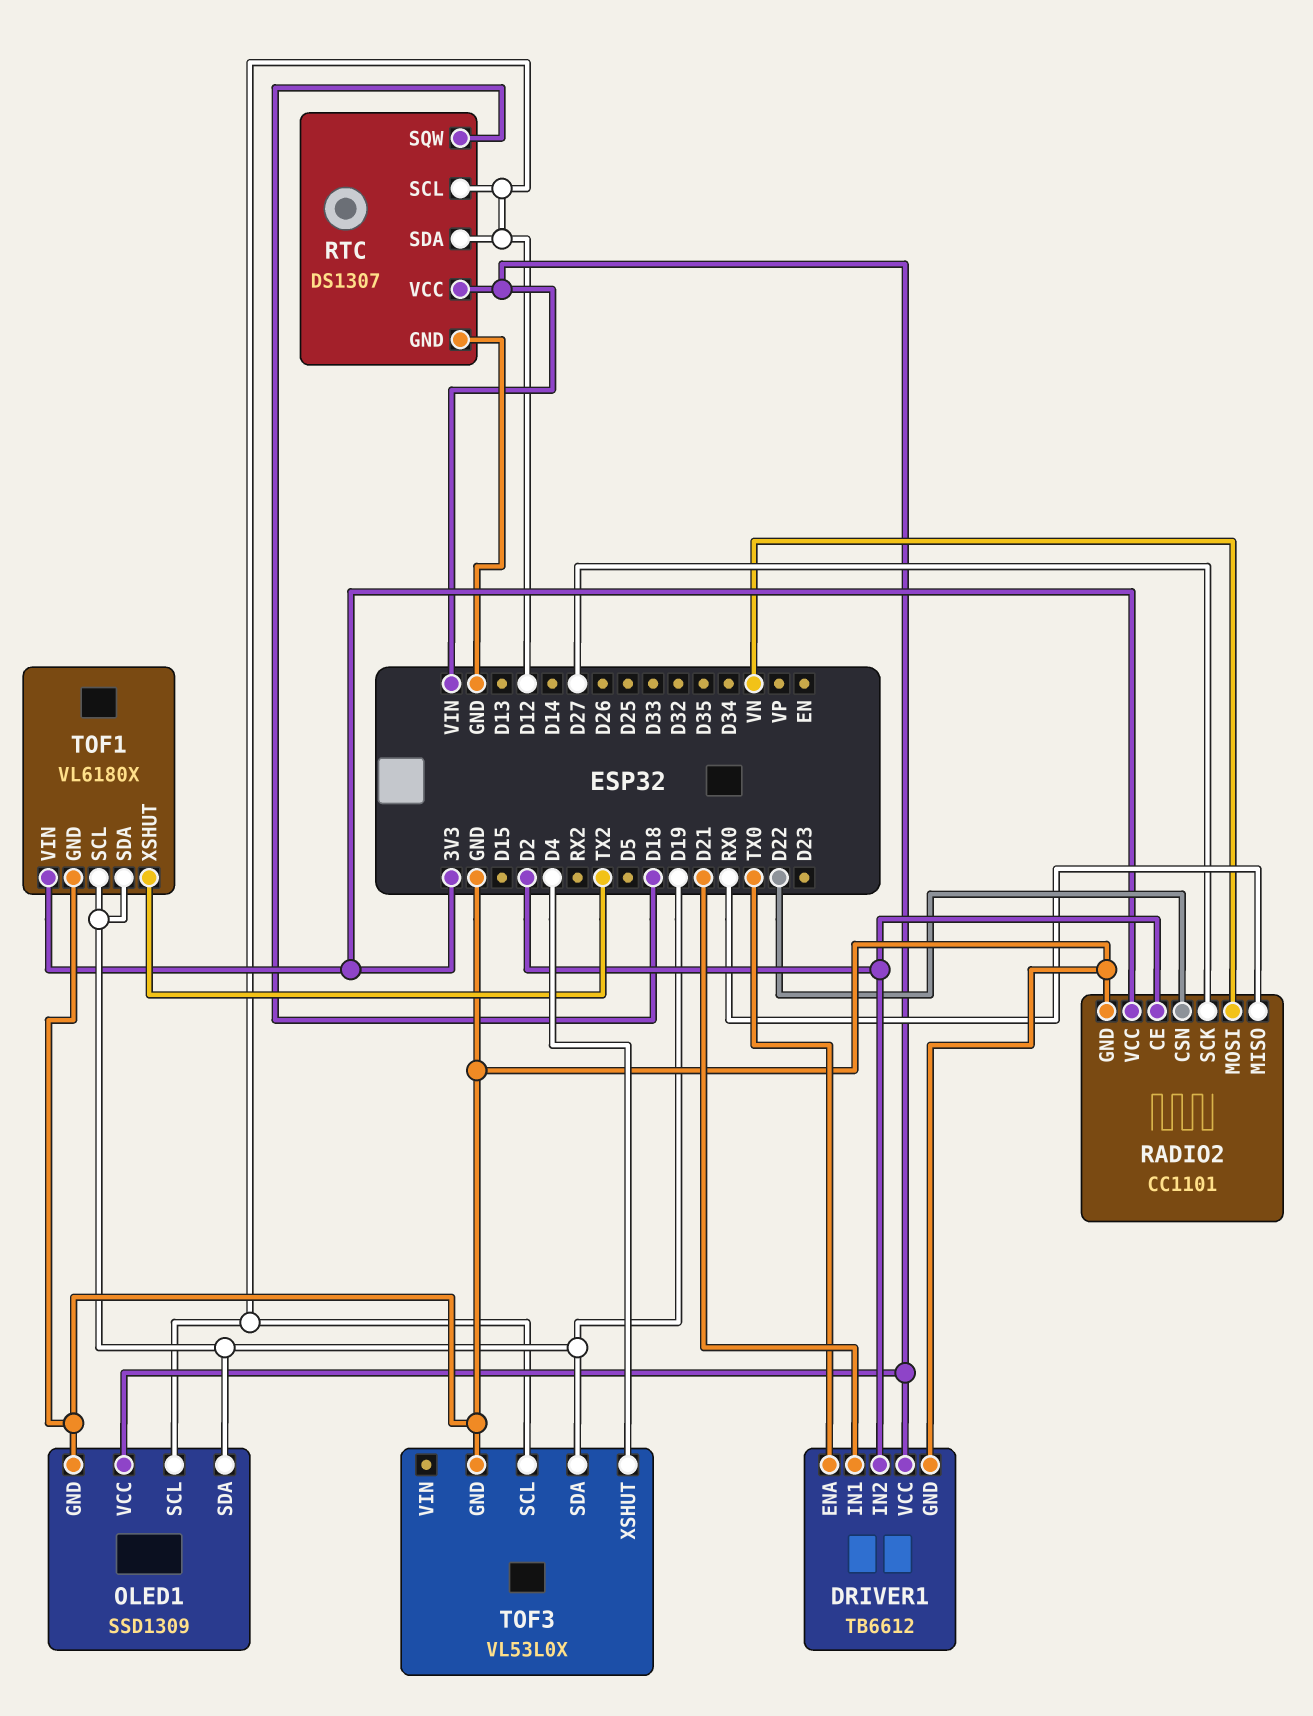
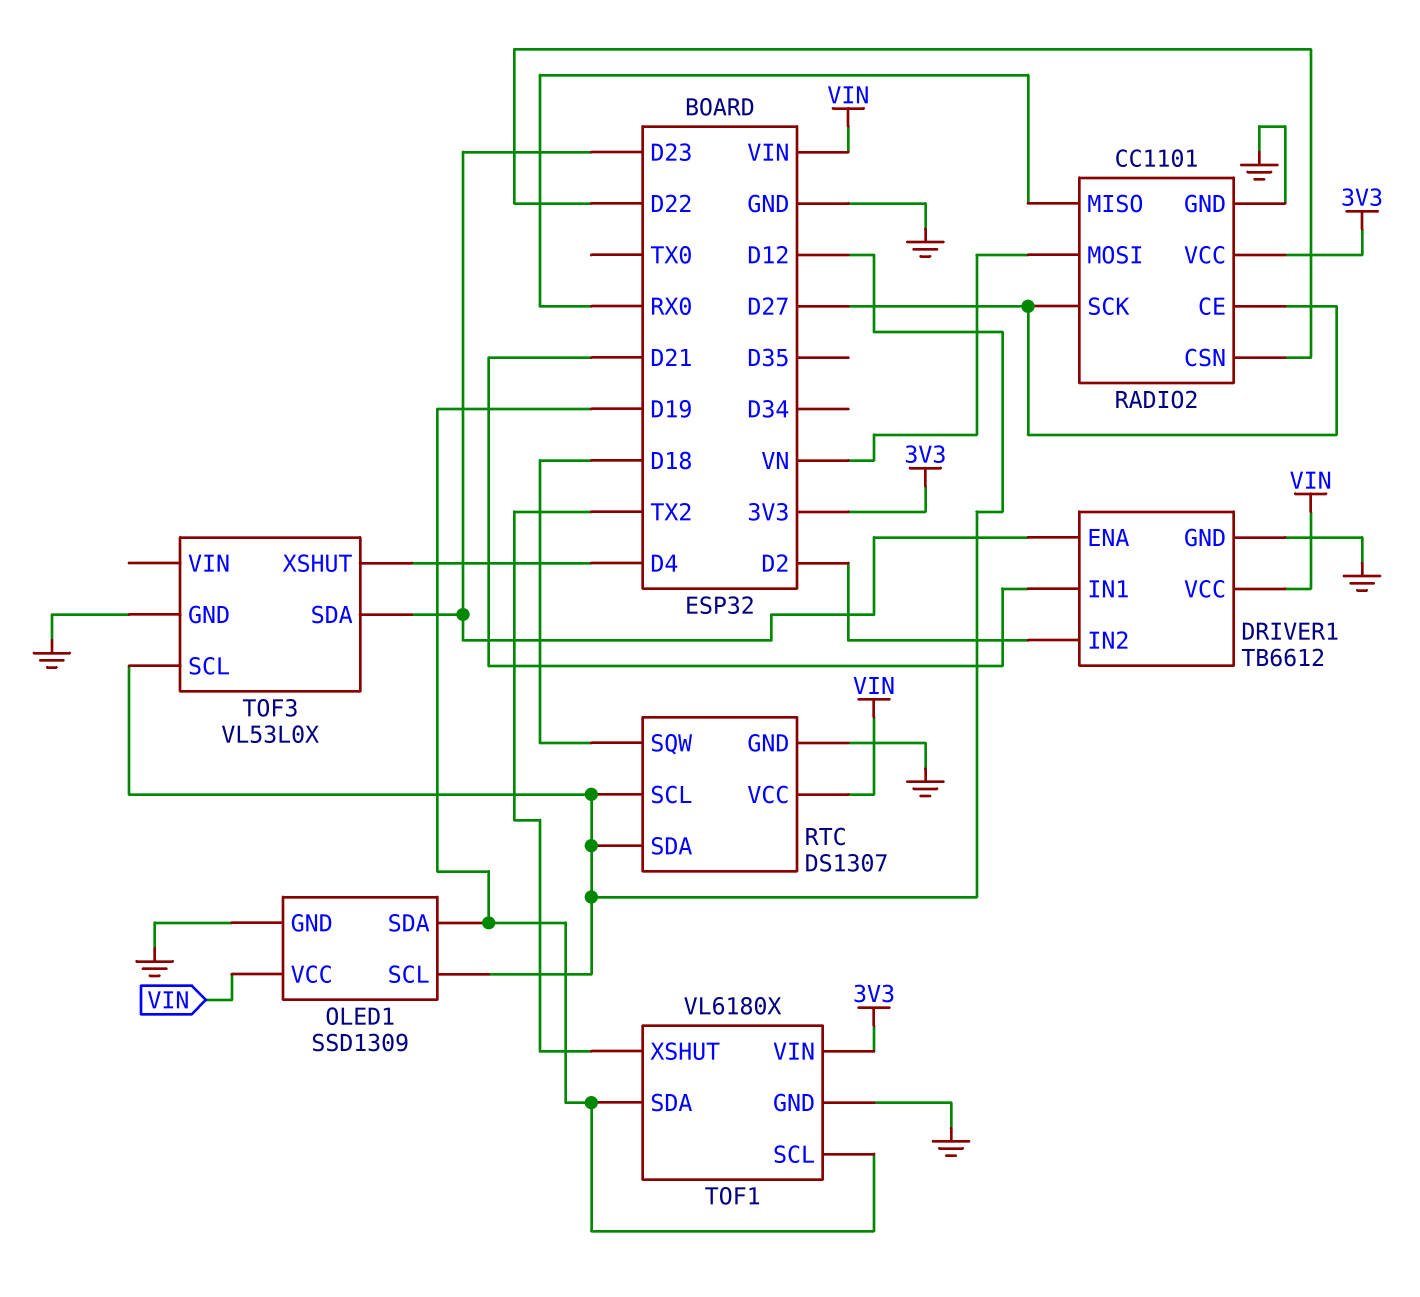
DRIVER1 pin ENA: TX0 -> D23
RADIO2 pin CE: D2 -> D27
TOF3 pin SDA: D19 -> D23

